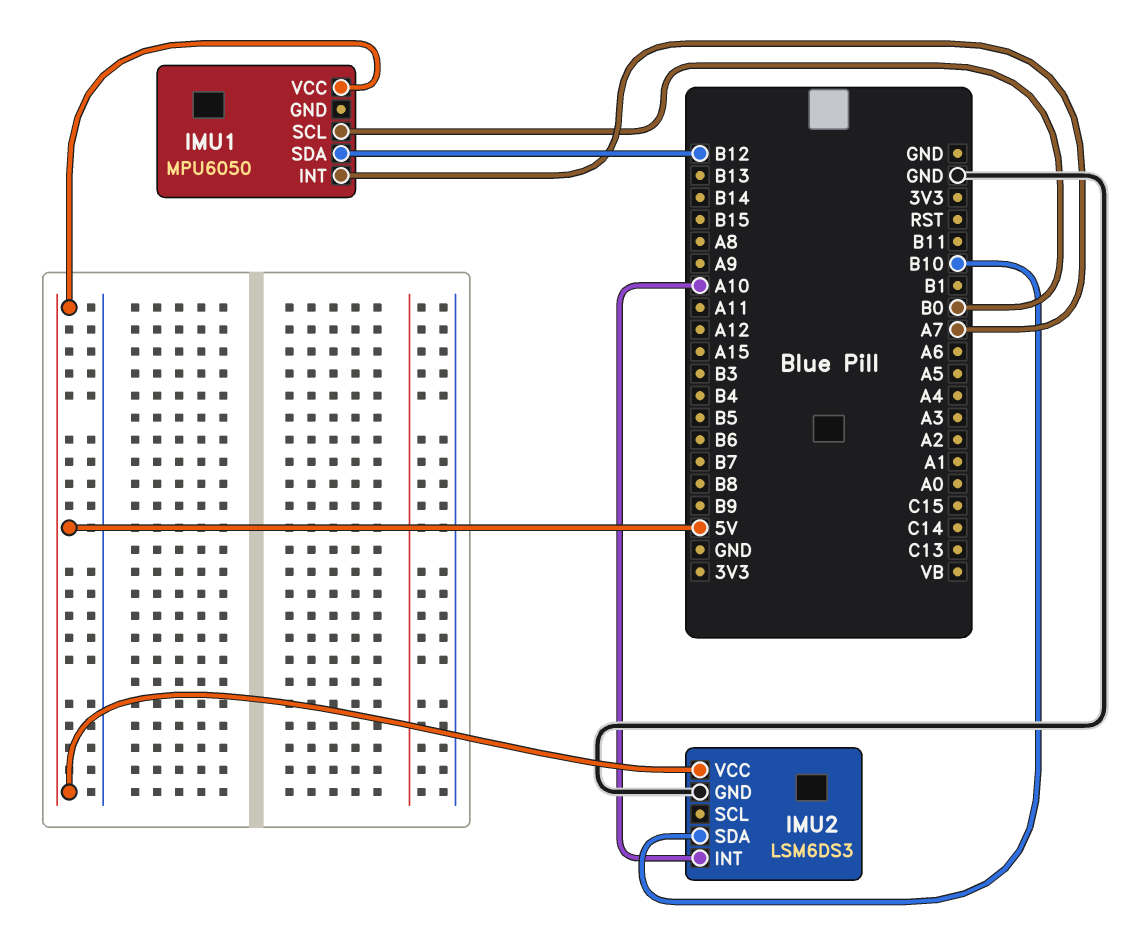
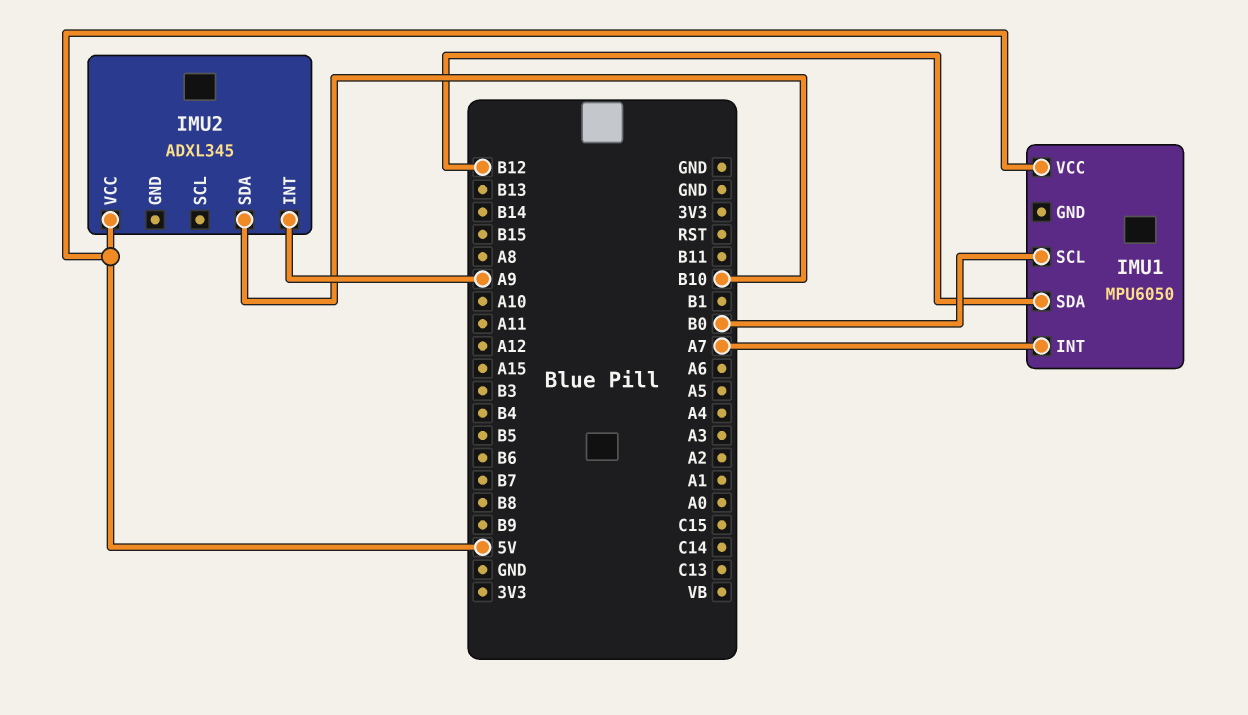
IMU2: LSM6DS3 -> ADXL345
IMU2 pin GND: GND -> none
IMU2 pin INT: A10 -> A9

